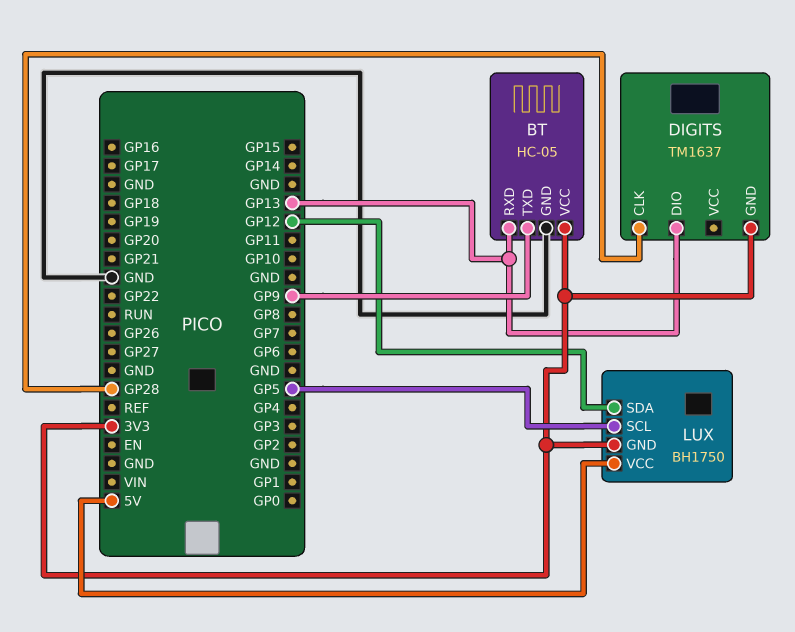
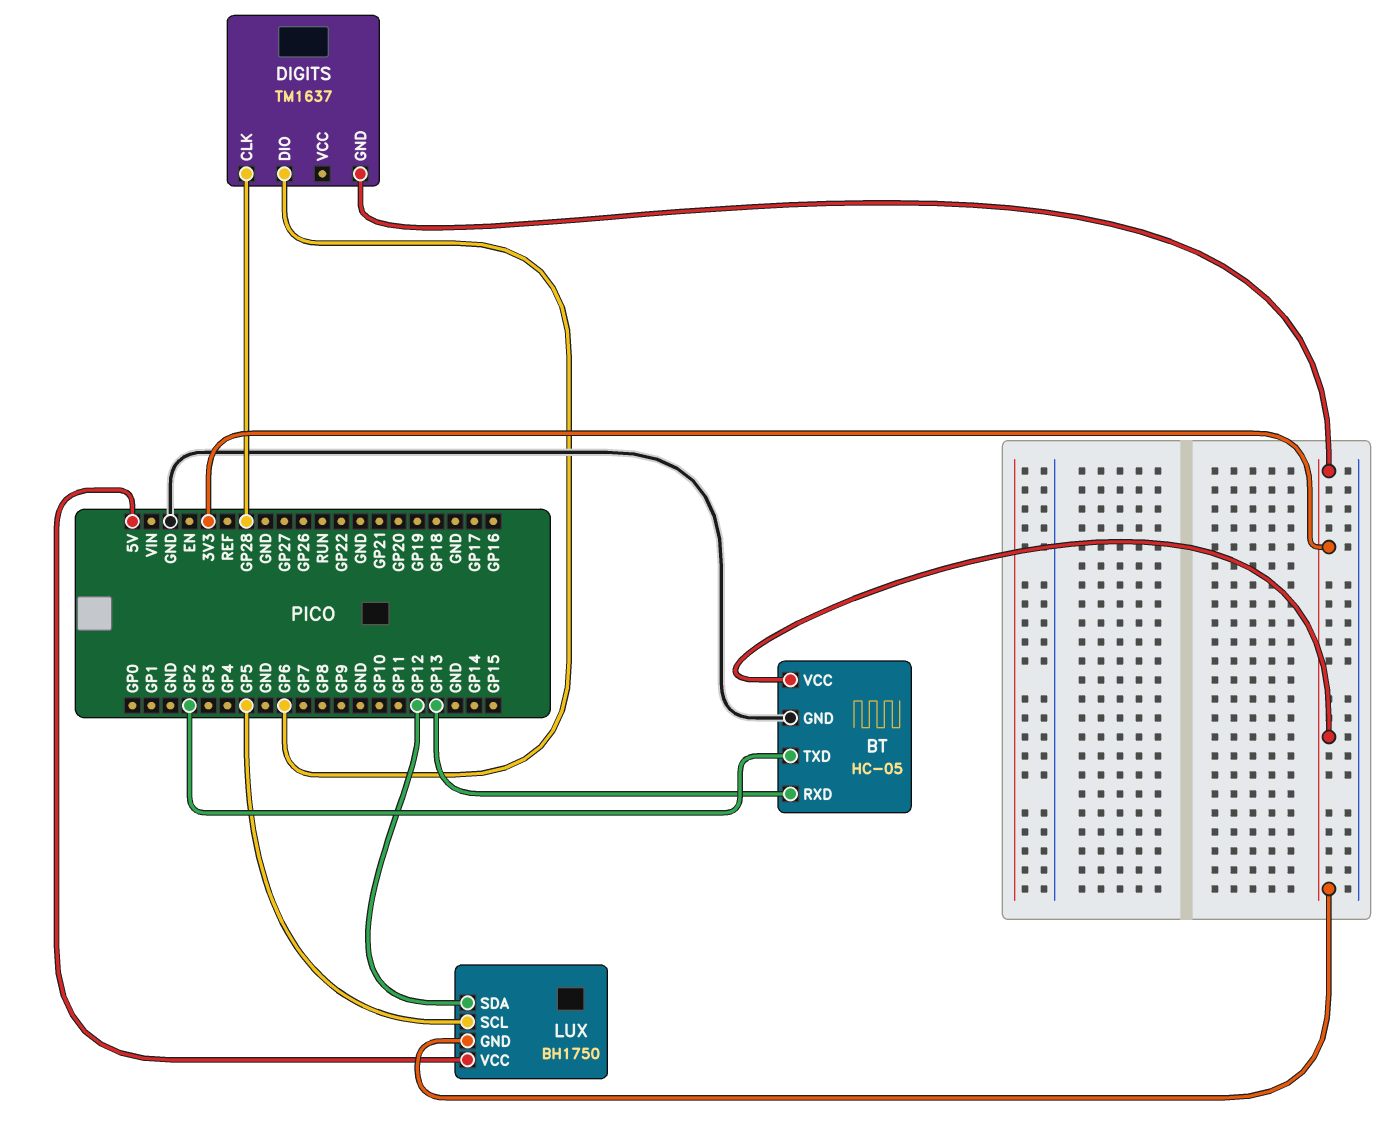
BT pin TXD: GP9 -> GP2
DIGITS pin DIO: GP13 -> GP6

